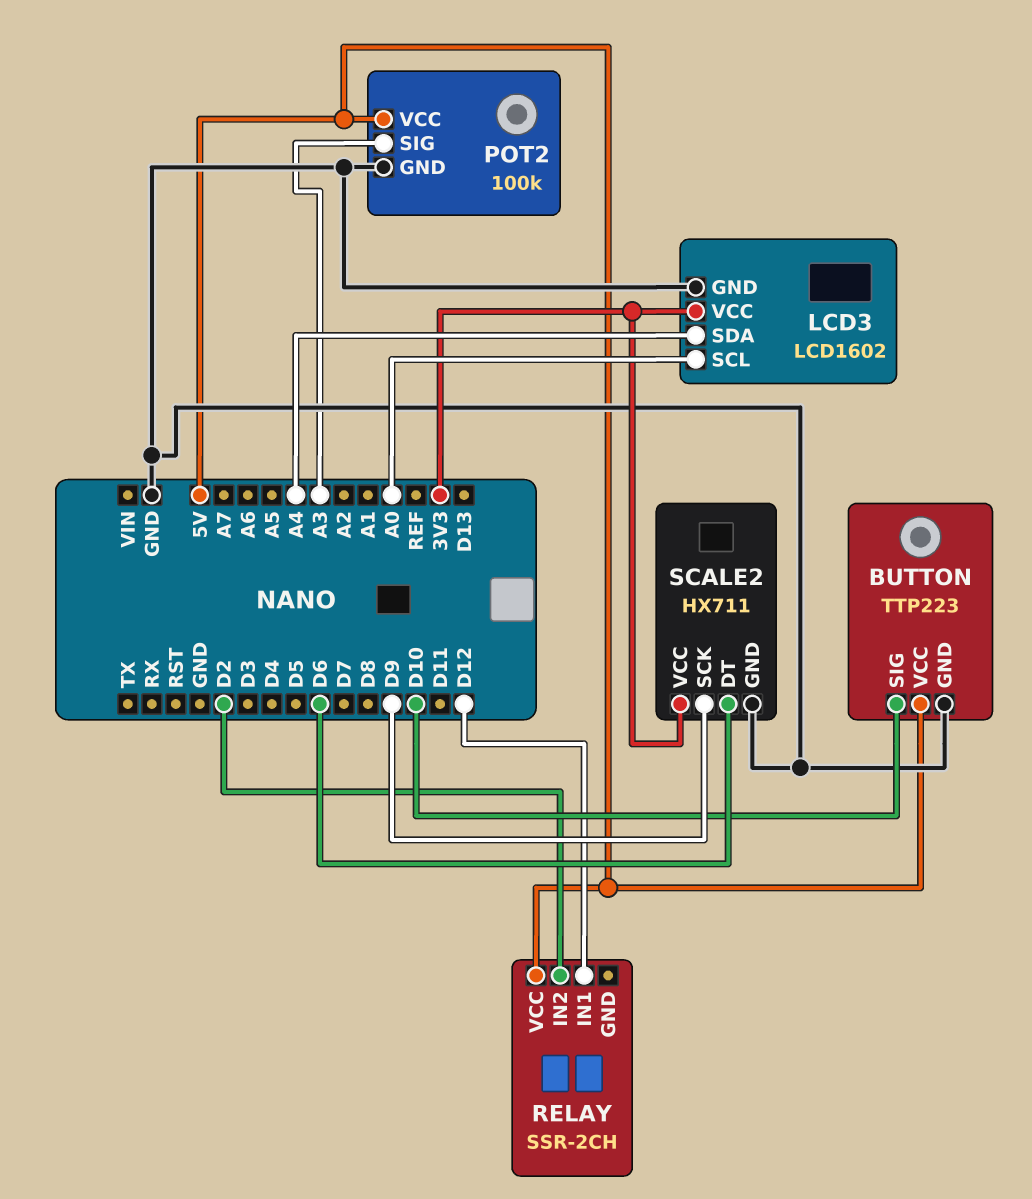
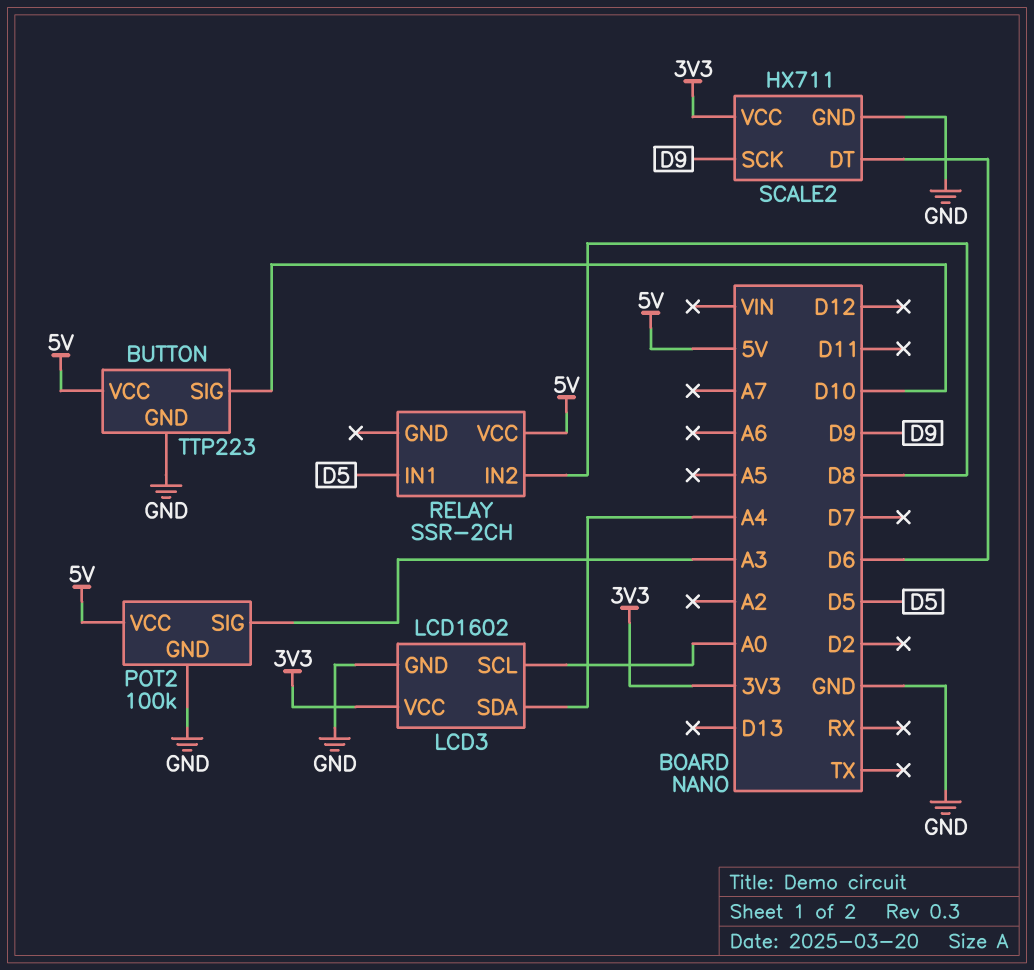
RELAY pin IN1: D12 -> D5
RELAY pin IN2: D2 -> D8

